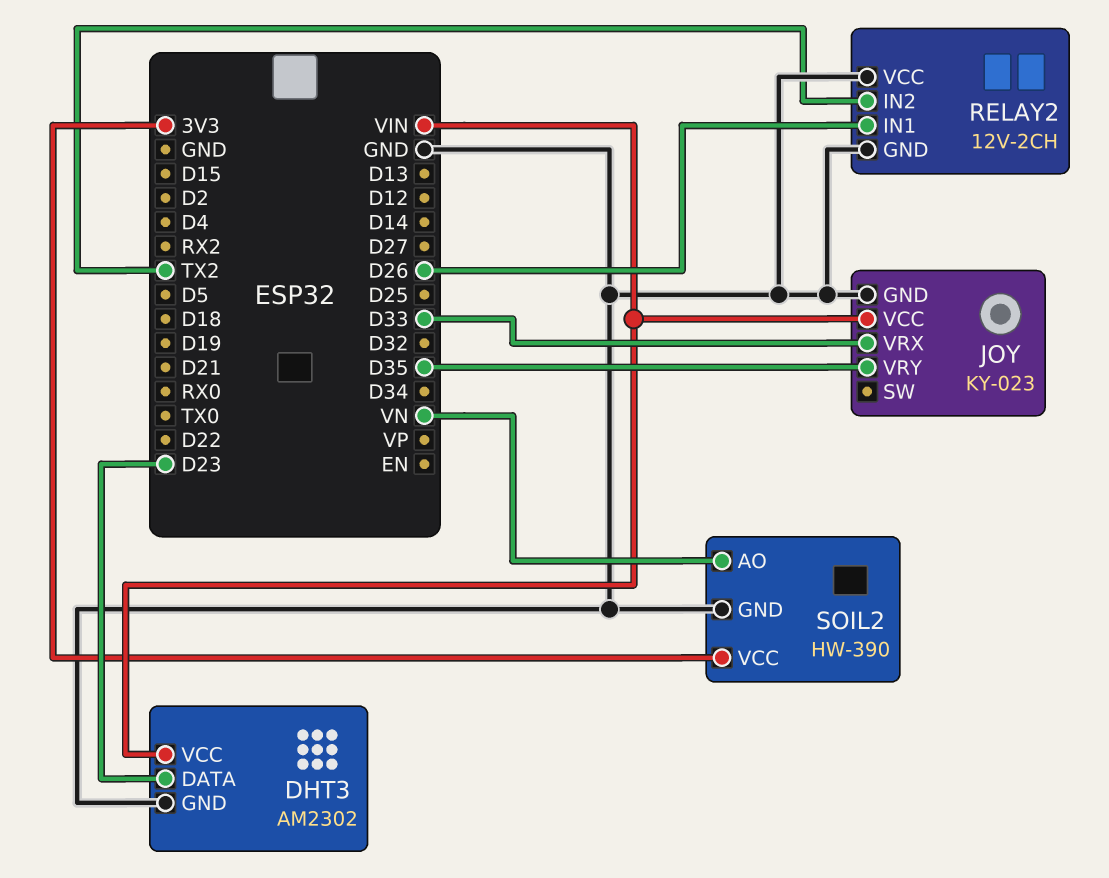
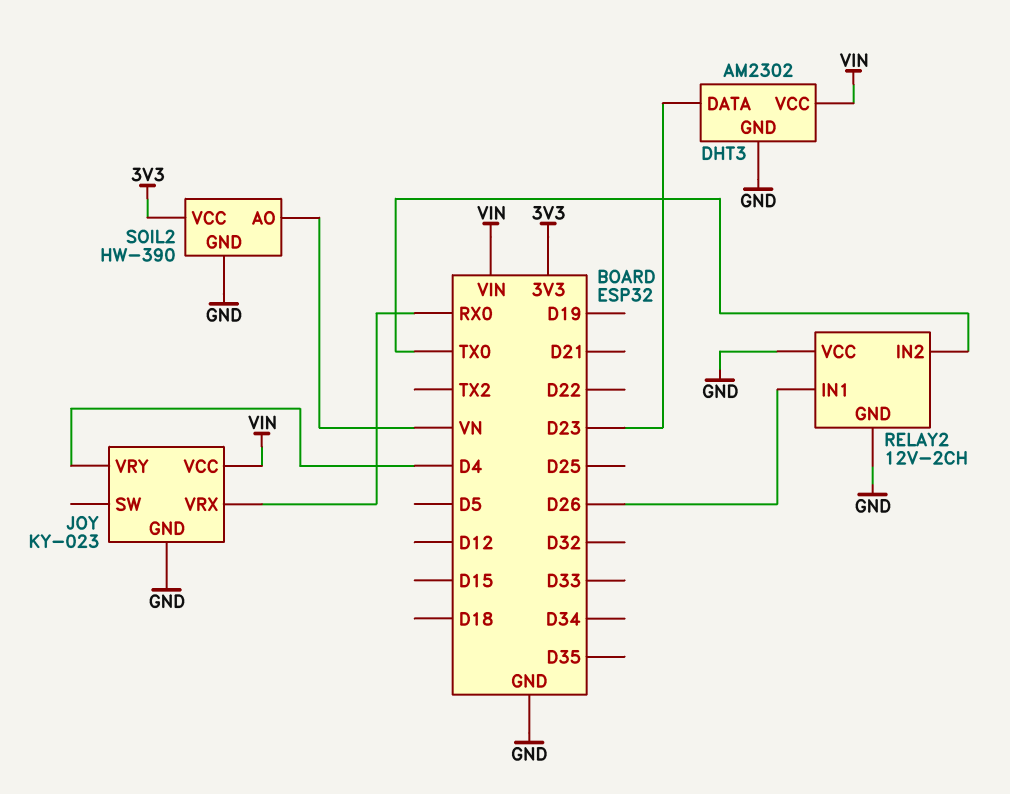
JOY pin VRX: D33 -> RX0
JOY pin VRY: D35 -> D4
RELAY2 pin IN2: TX2 -> TX0

